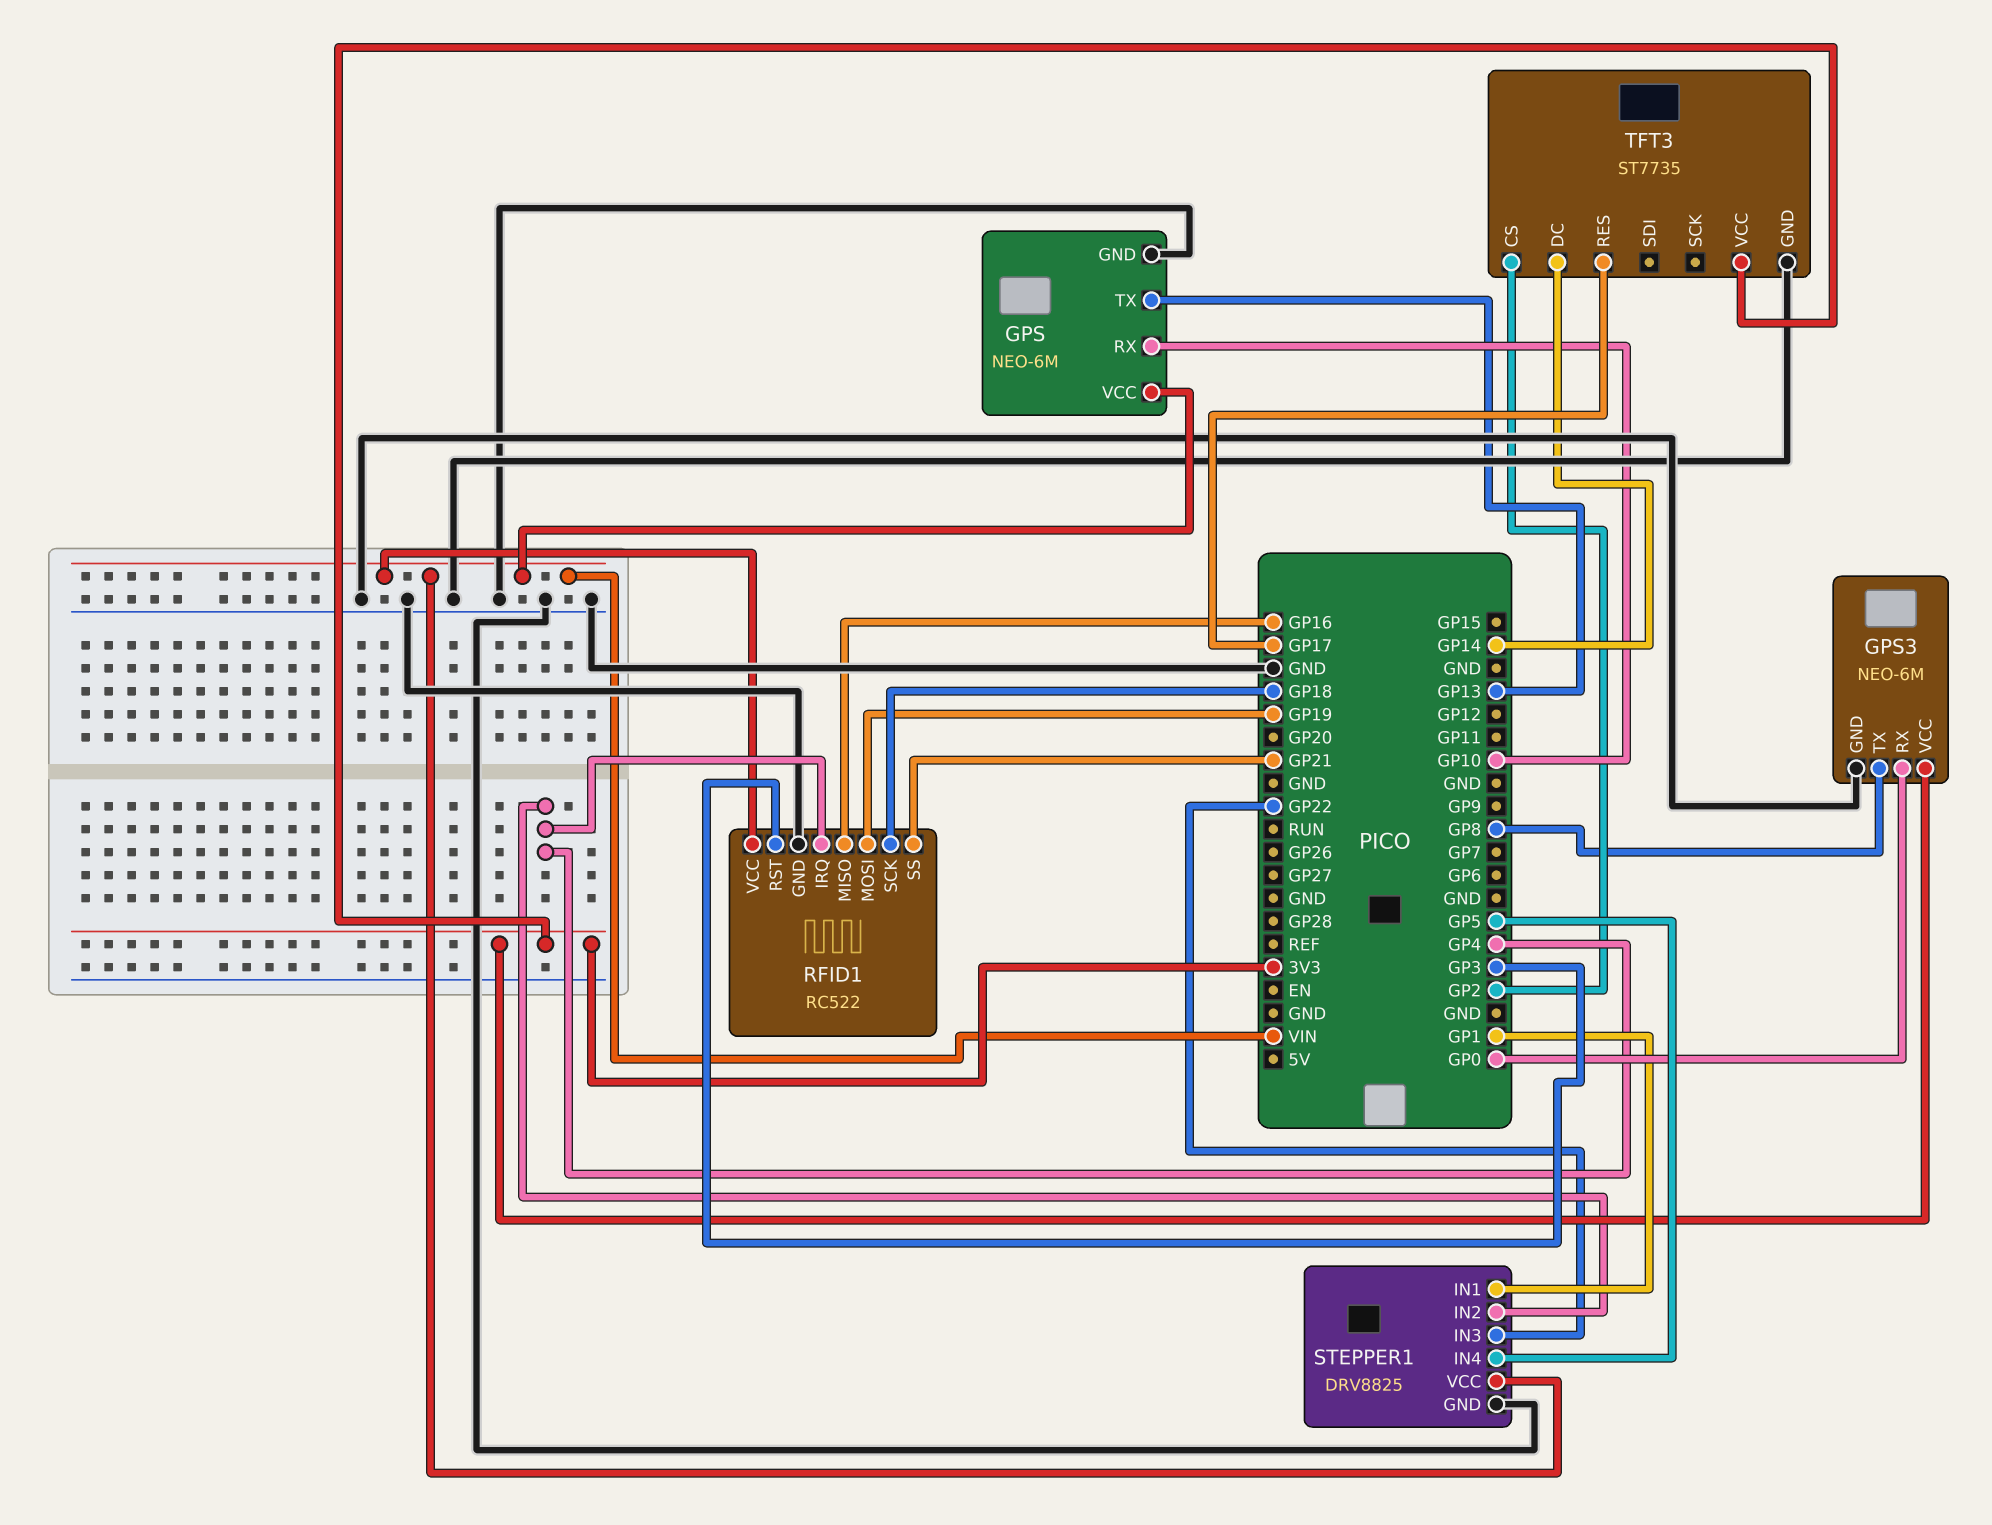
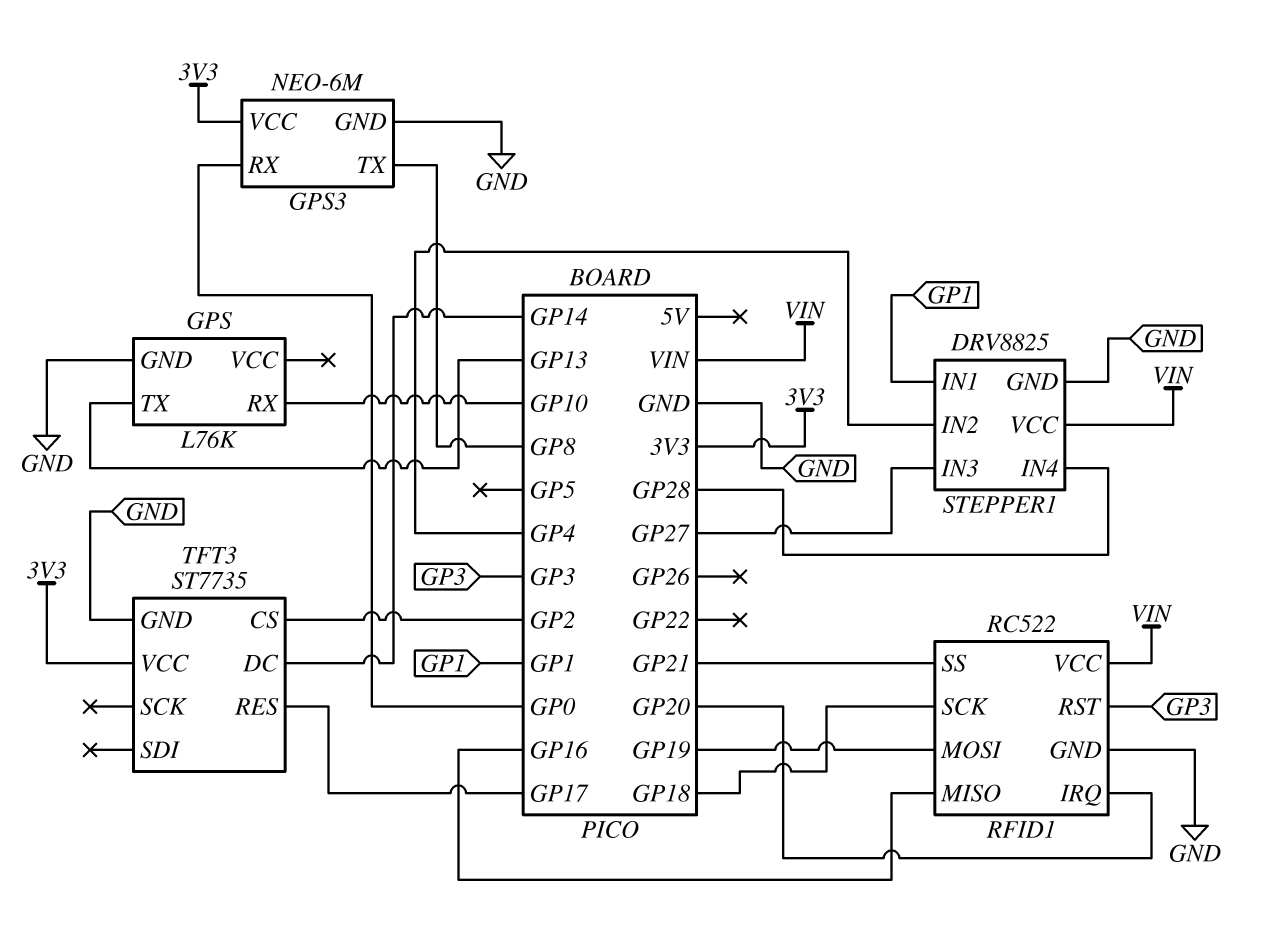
GPS: NEO-6M -> L76K
GPS pin VCC: VIN -> none
RFID1 pin IRQ: GP4 -> GP20
STEPPER1 pin IN3: GP22 -> GP27
STEPPER1 pin IN4: GP5 -> GP28

